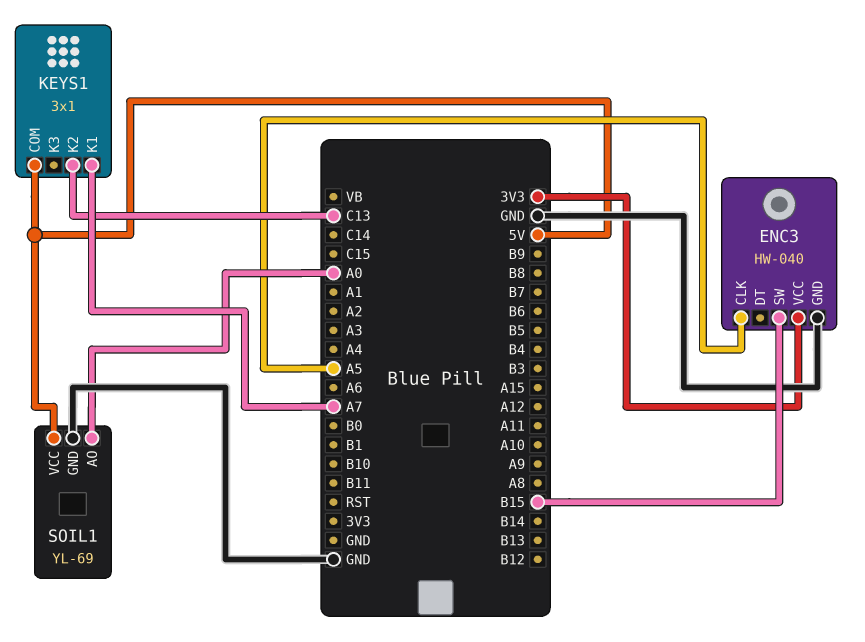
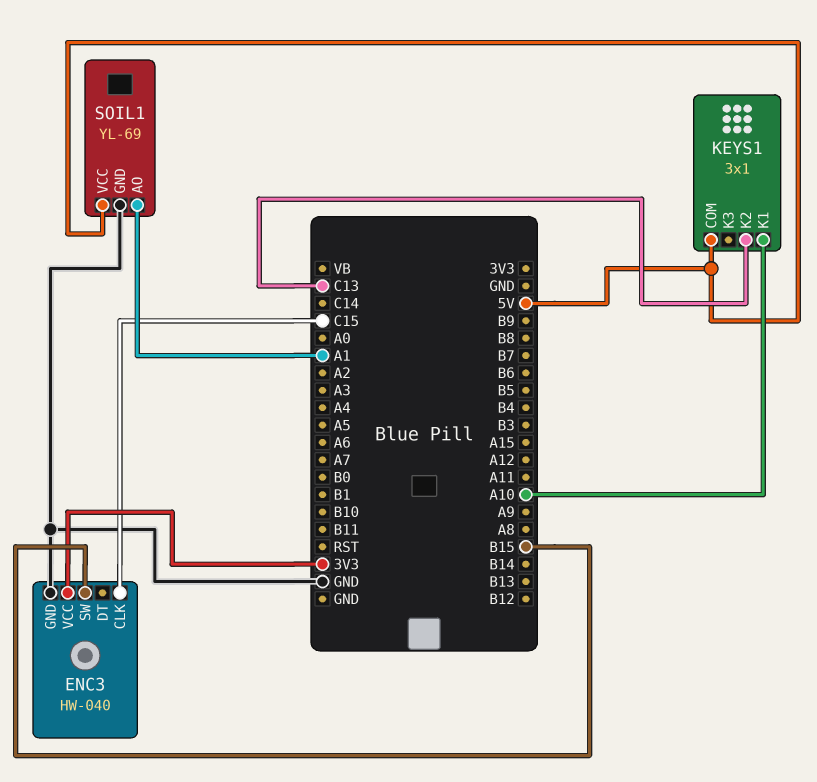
ENC3 pin CLK: A5 -> C15
KEYS1 pin K1: A7 -> A10
SOIL1 pin AO: A0 -> A1

